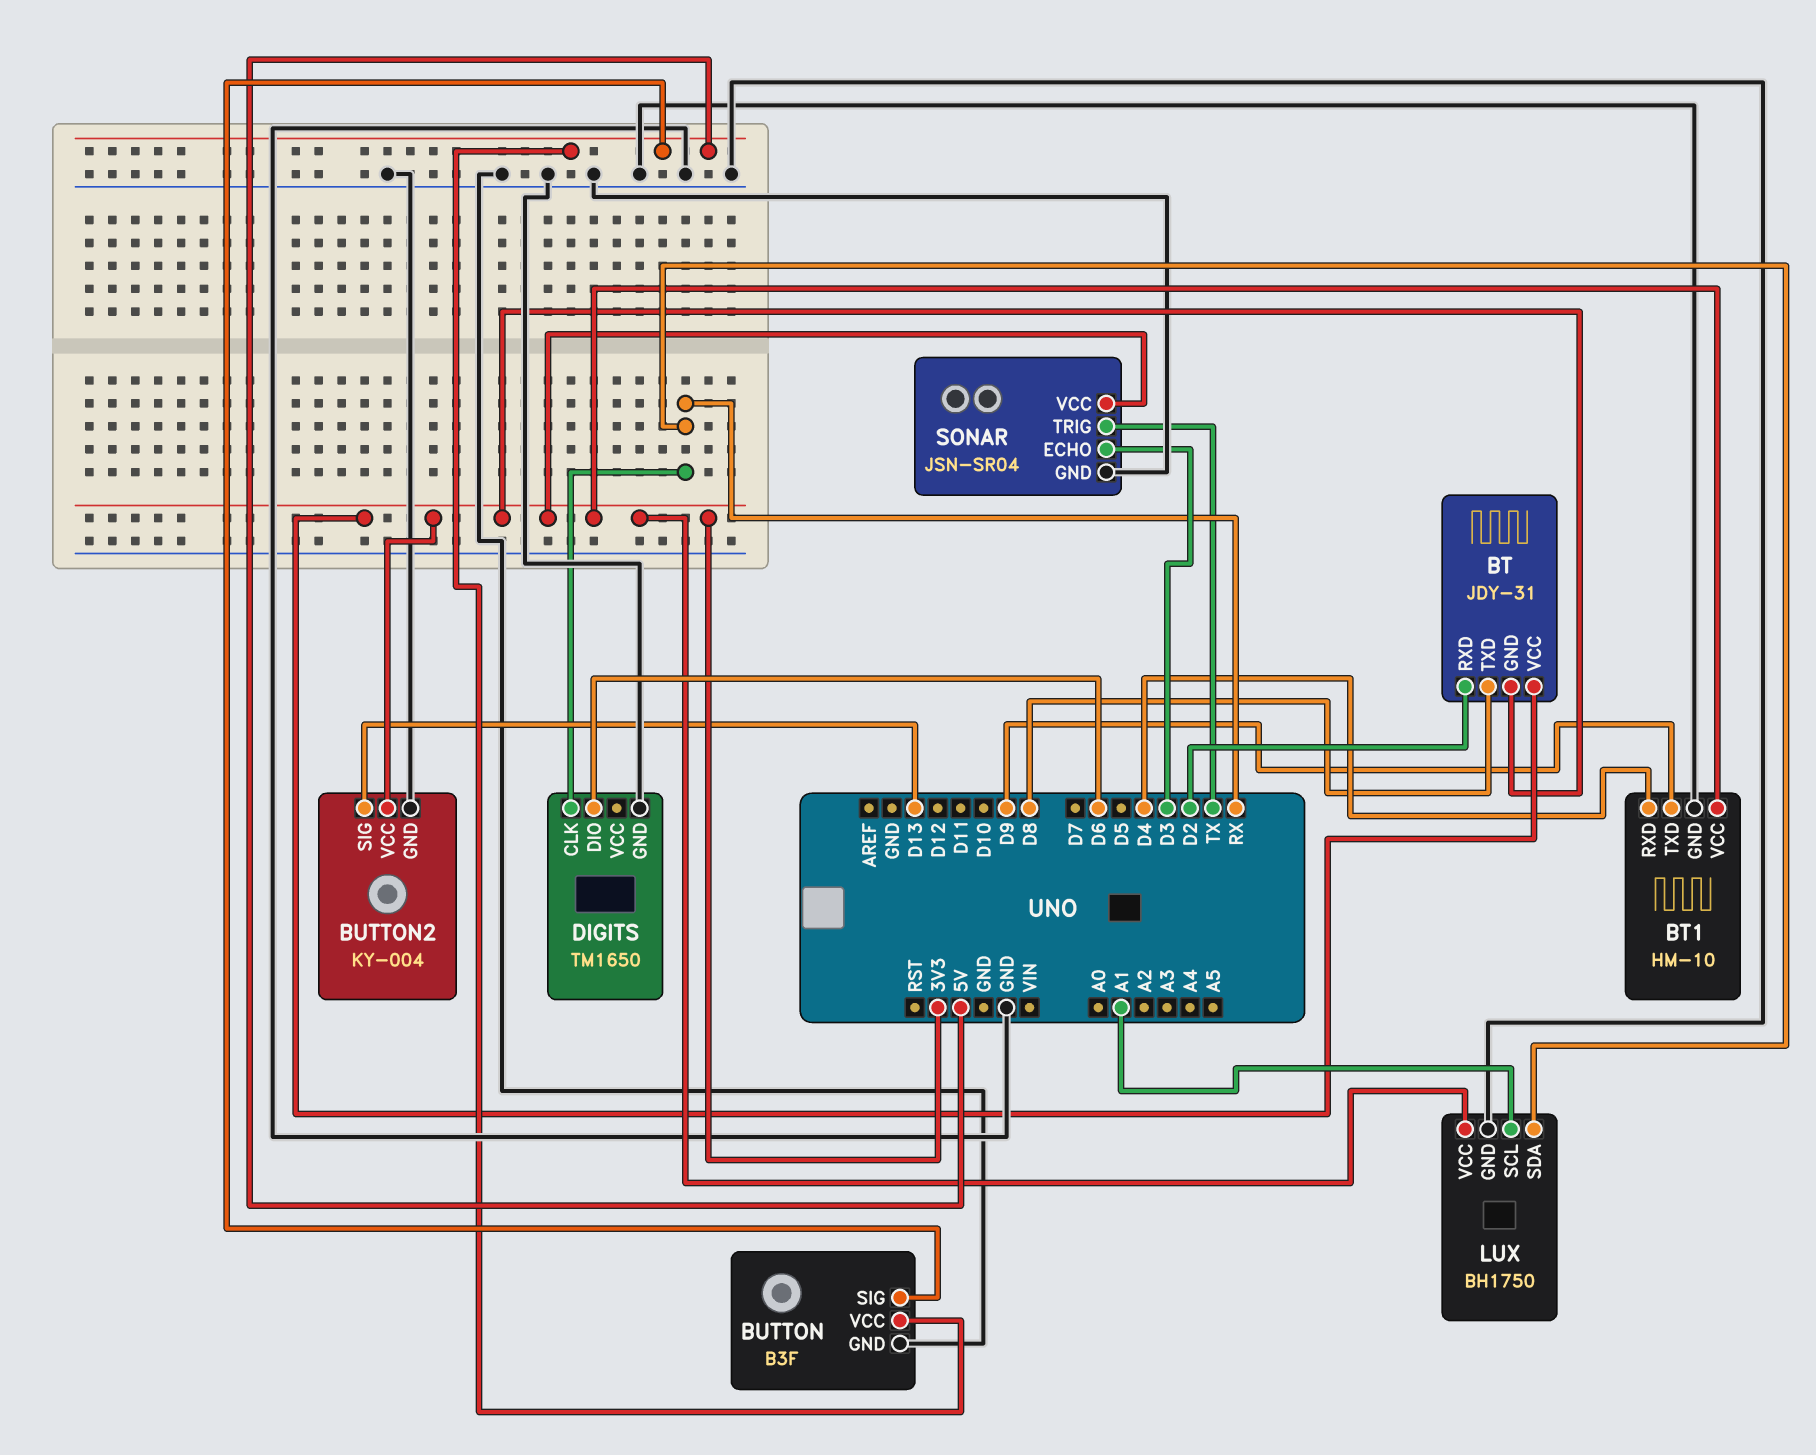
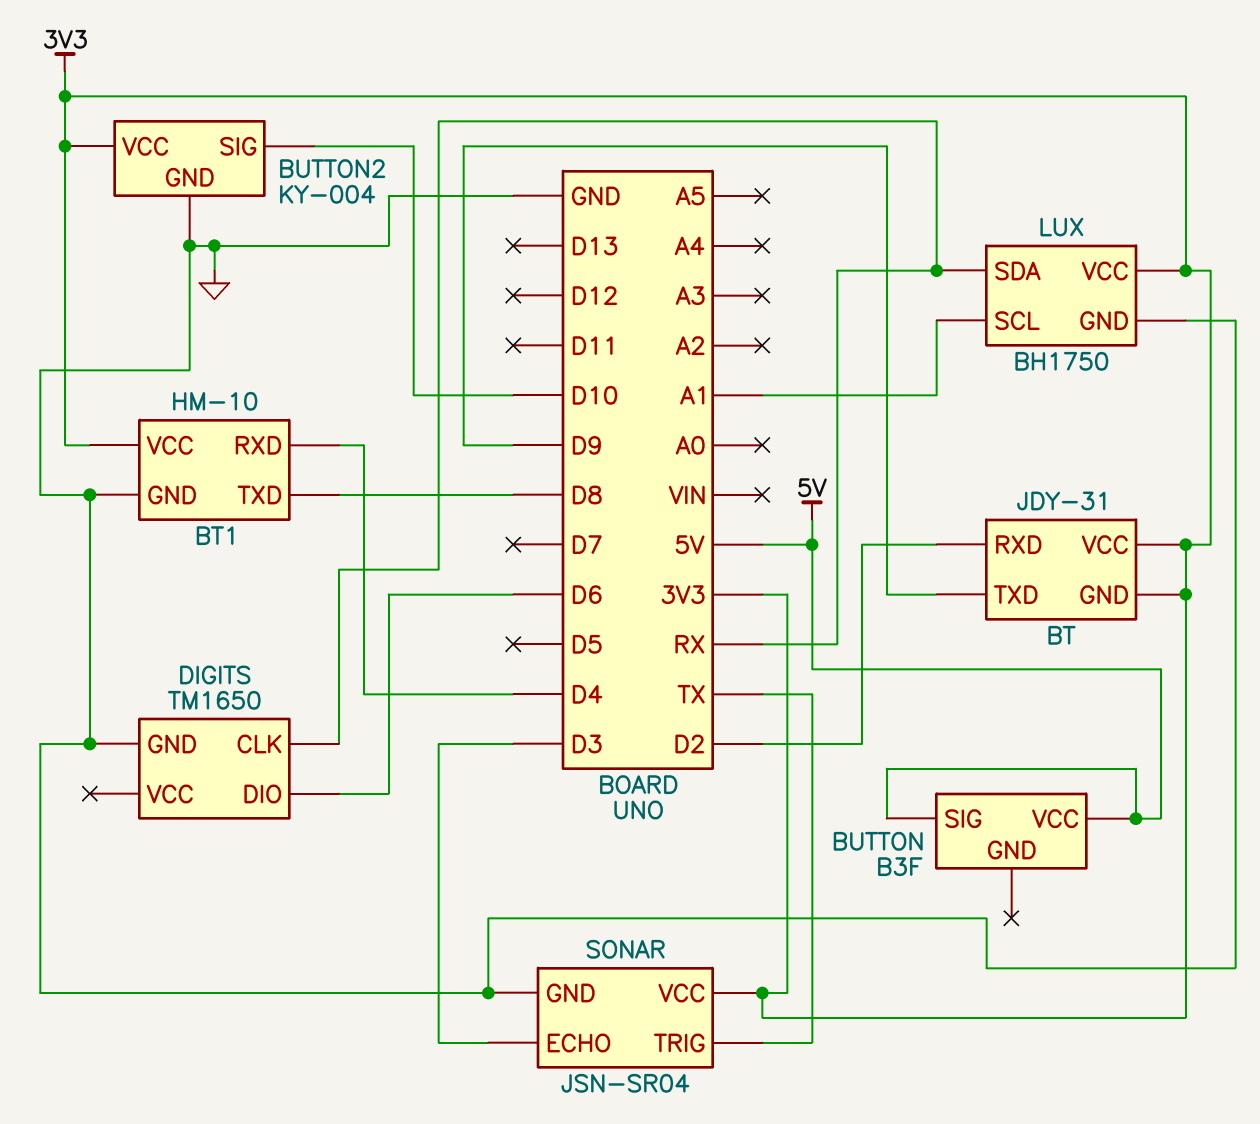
BT pin TXD: D8 -> D9
BT1 pin TXD: D9 -> D8
BUTTON pin GND: GND -> none
BUTTON2 pin SIG: D13 -> D10

